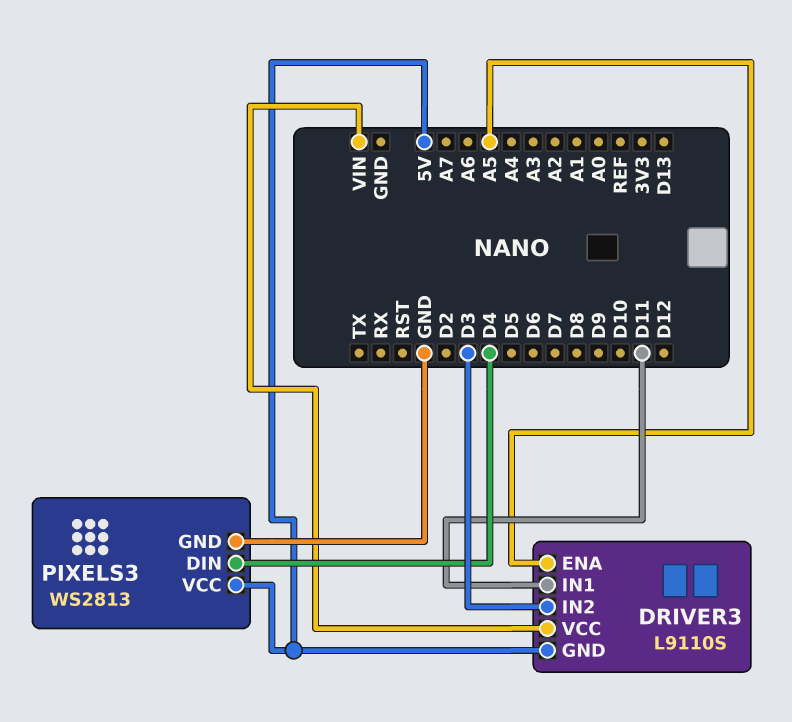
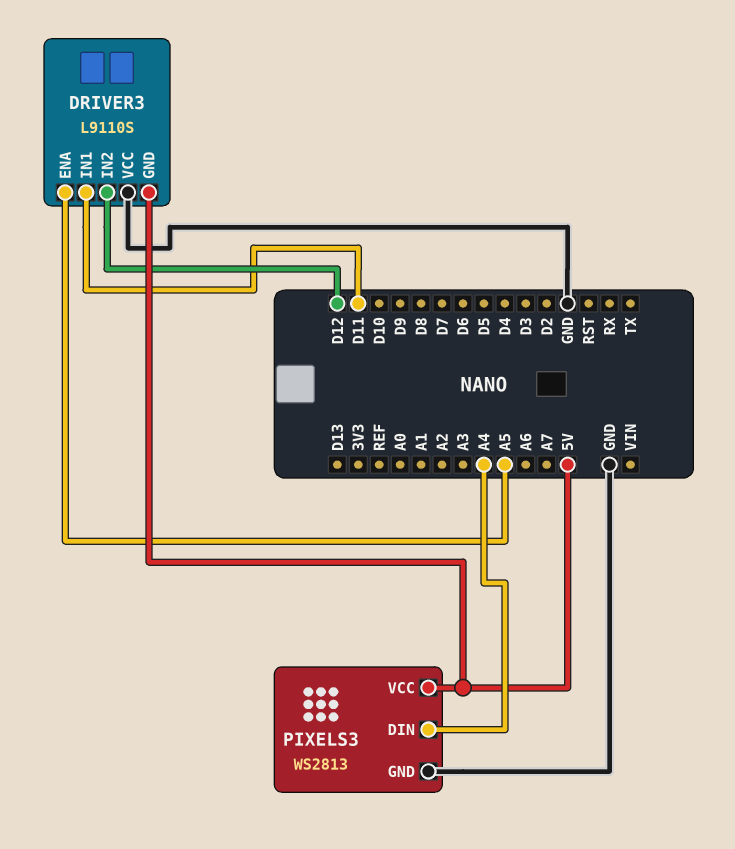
DRIVER3 pin IN2: D3 -> D12
DRIVER3 pin VCC: VIN -> GND
PIXELS3 pin DIN: D4 -> A4

